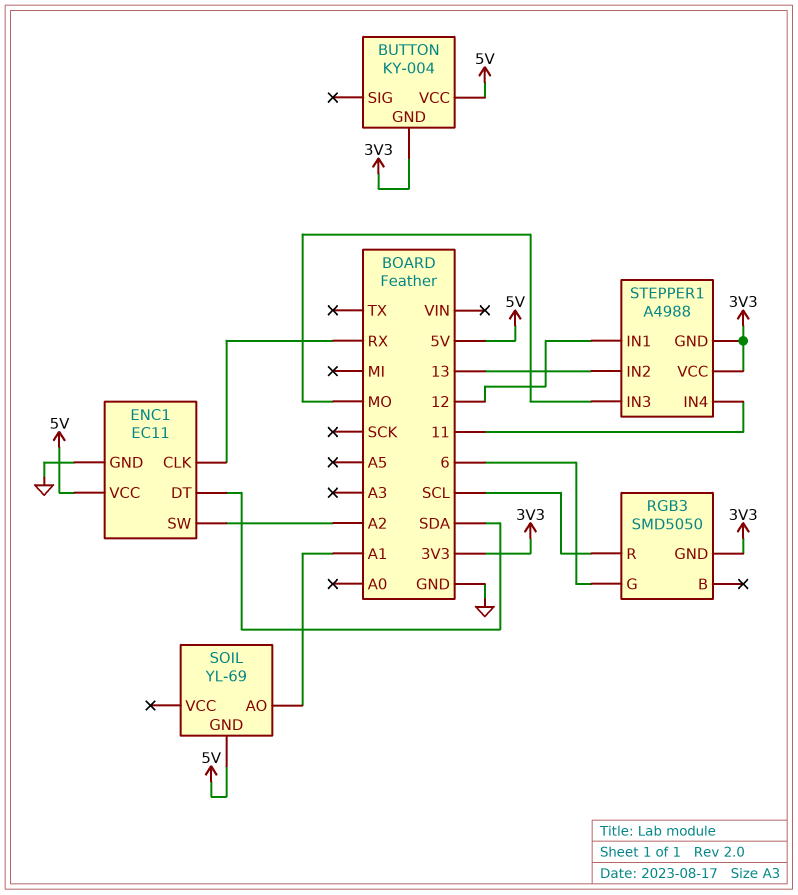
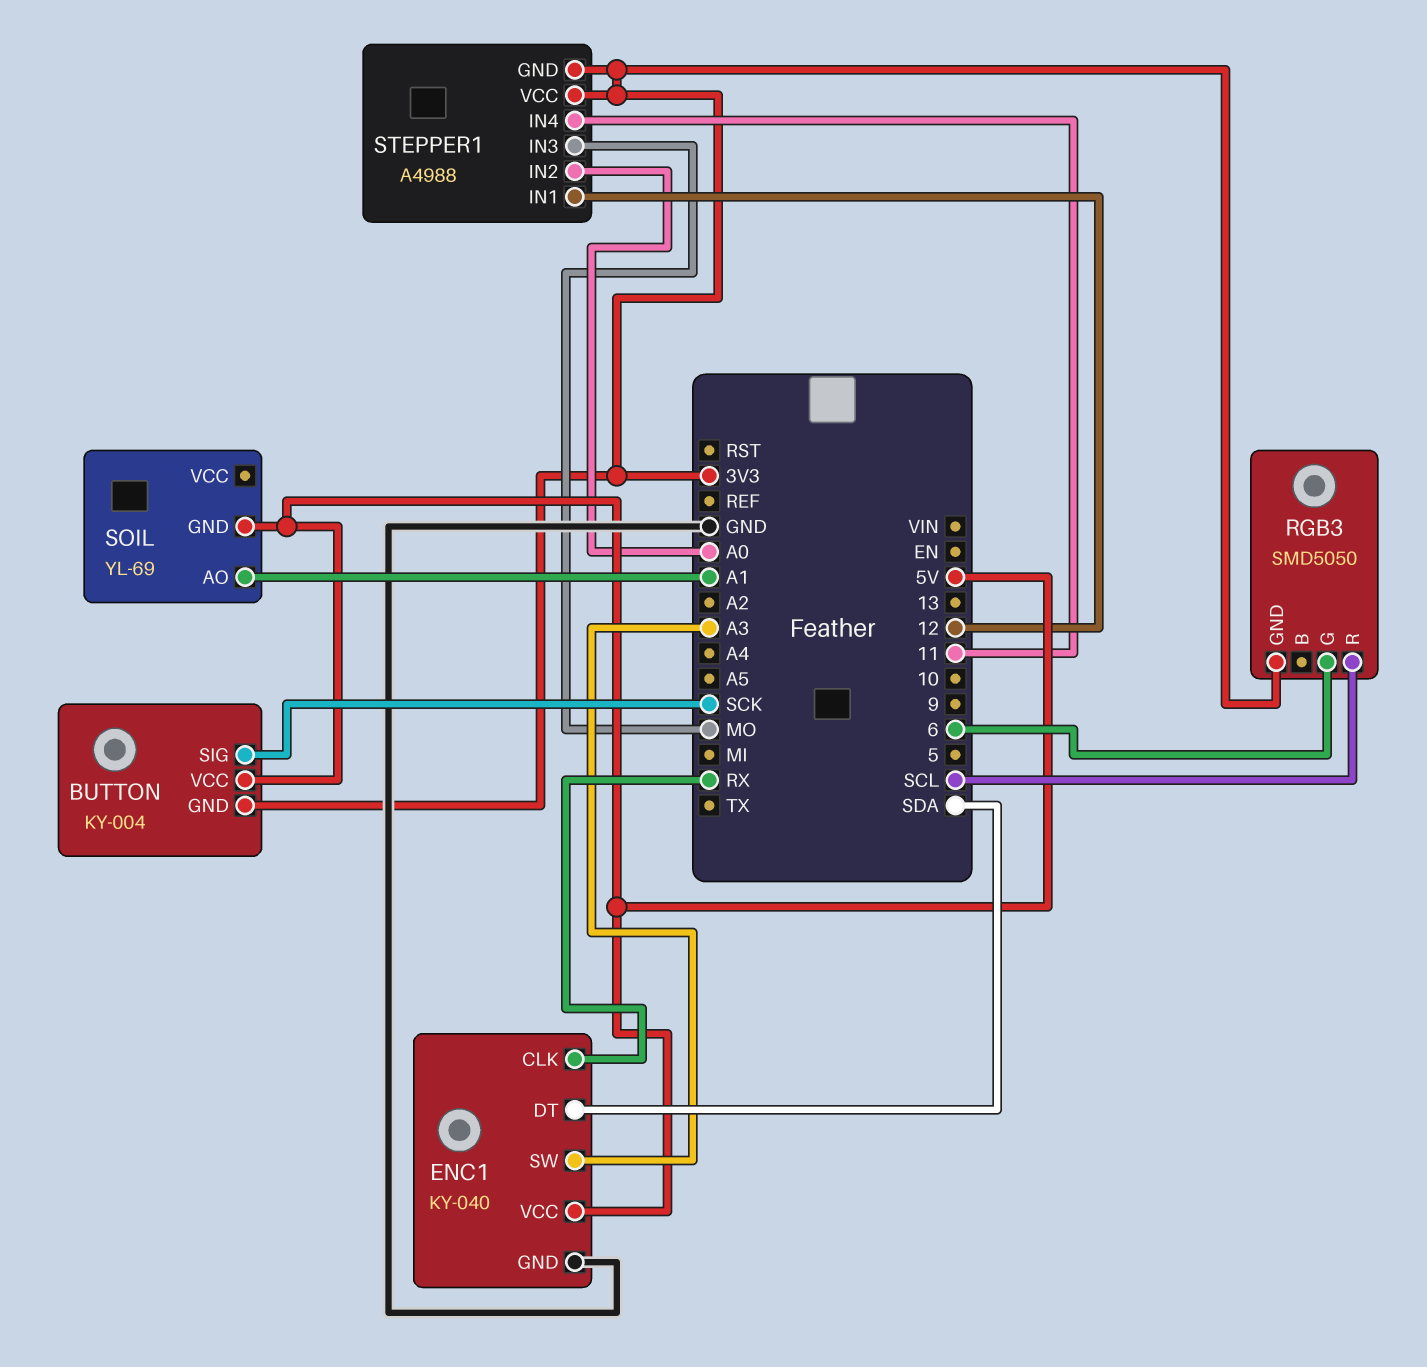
BUTTON pin SIG: none -> SCK
ENC1: EC11 -> KY-040
ENC1 pin SW: A2 -> A3
STEPPER1 pin IN2: 13 -> A0

